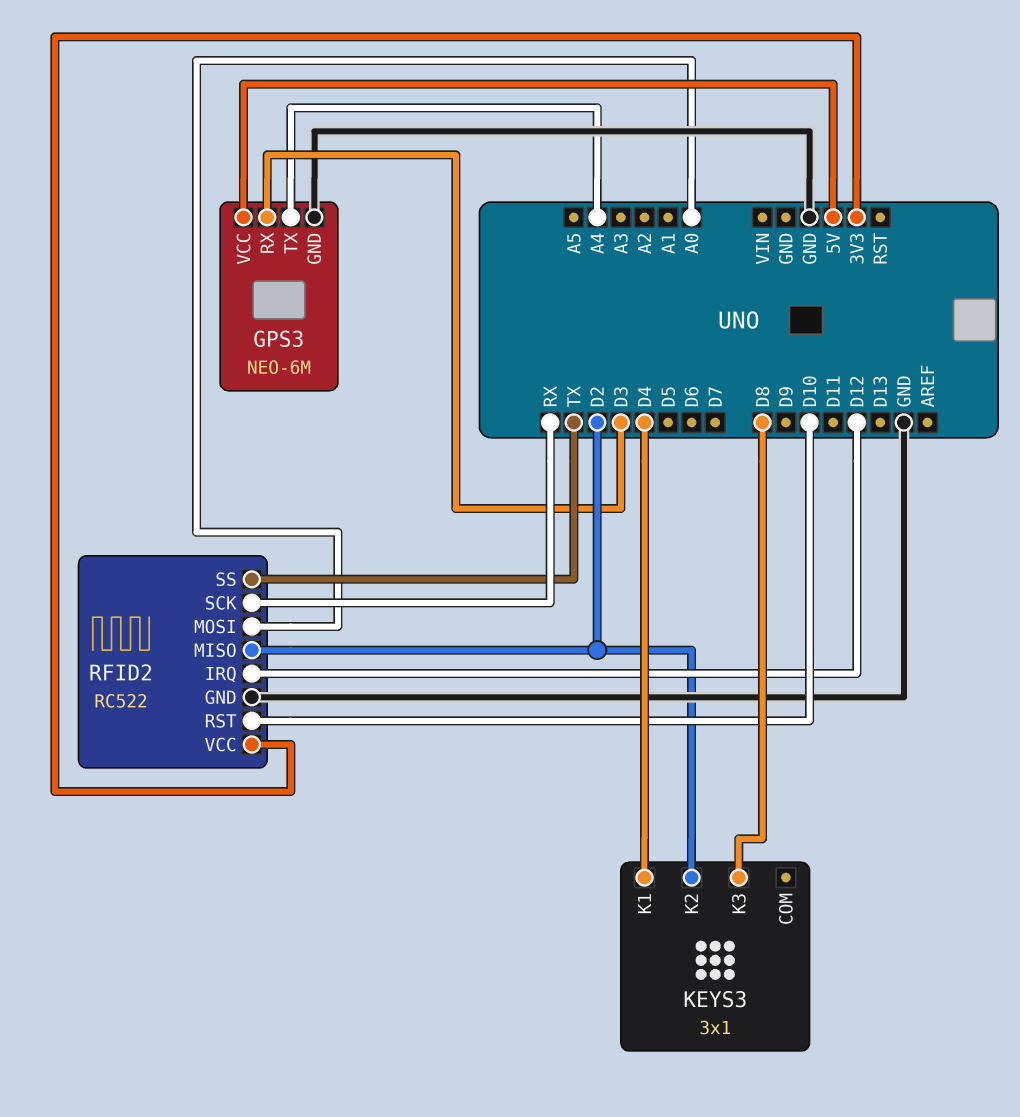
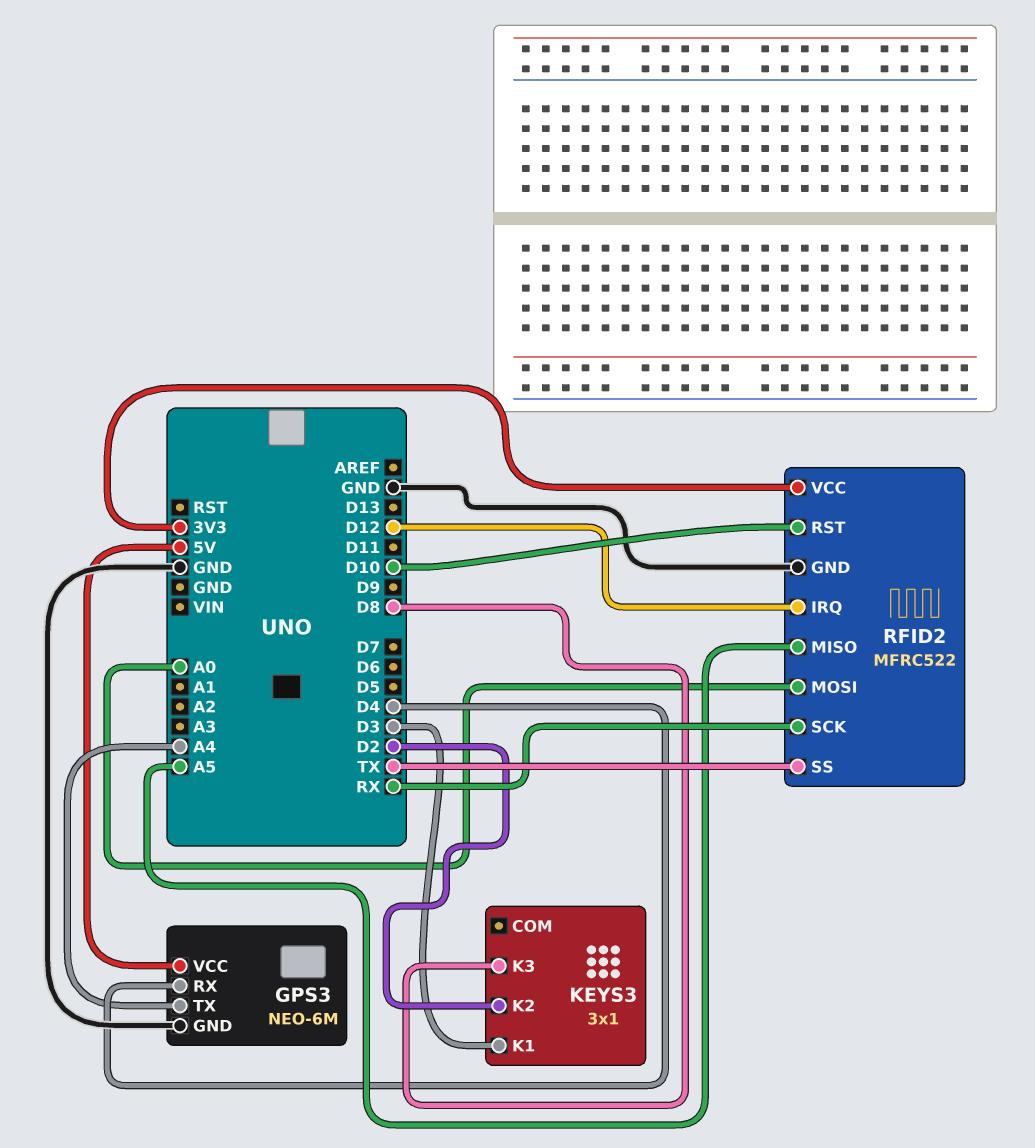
GPS3 pin RX: D3 -> D4
KEYS3 pin K1: D4 -> D3
RFID2: RC522 -> MFRC522
RFID2 pin MISO: D2 -> A5

